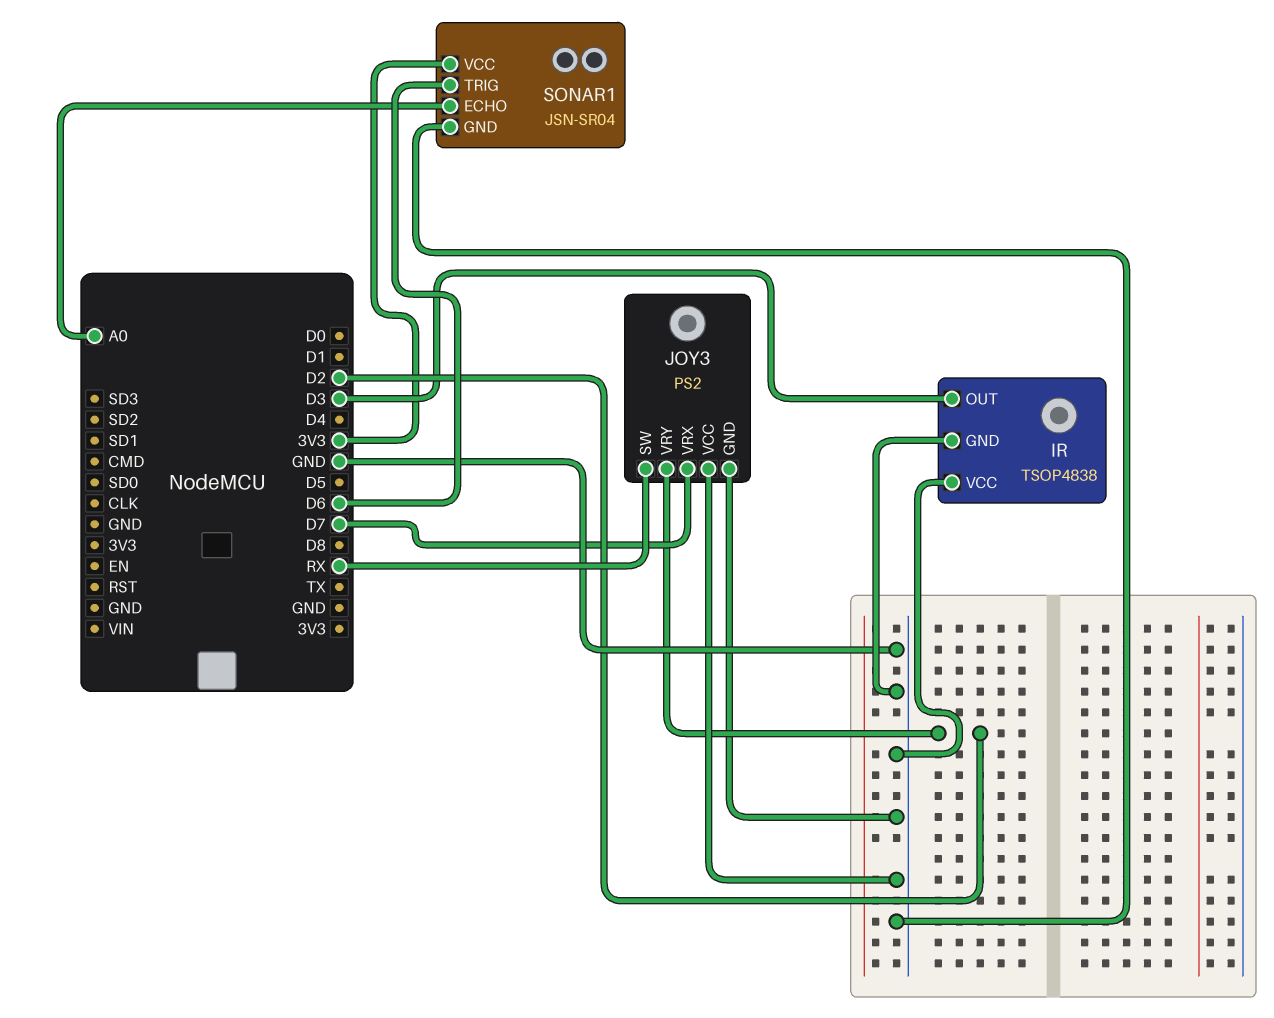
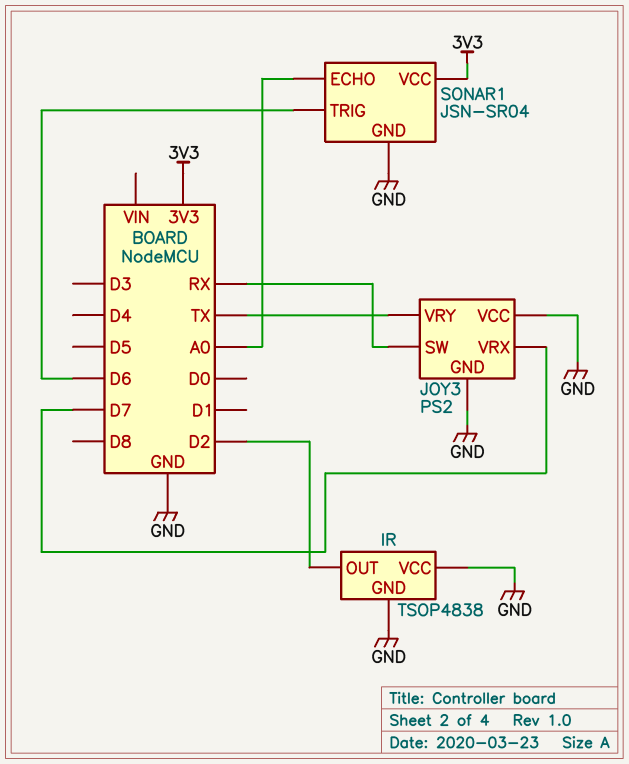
IR pin OUT: D3 -> D2
JOY3 pin VRY: D2 -> TX

